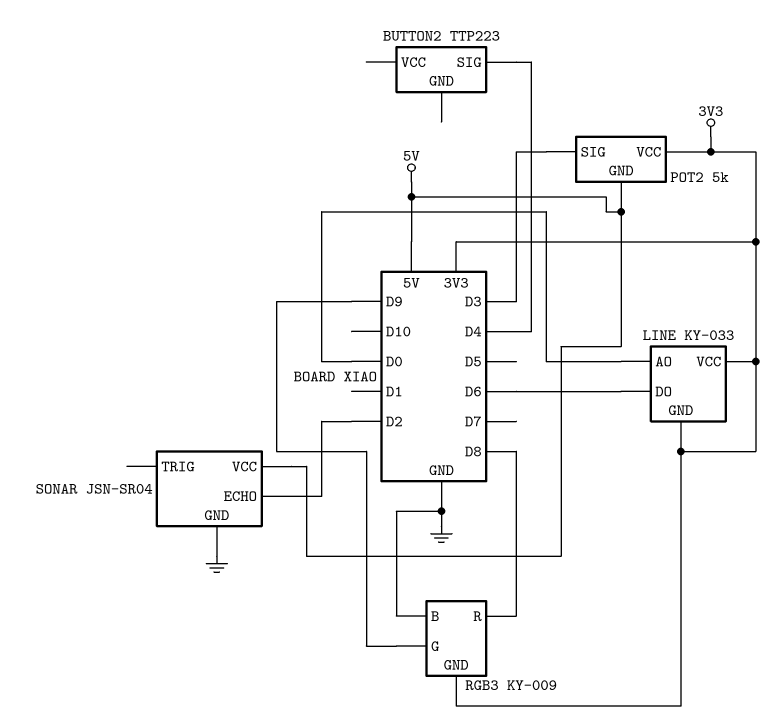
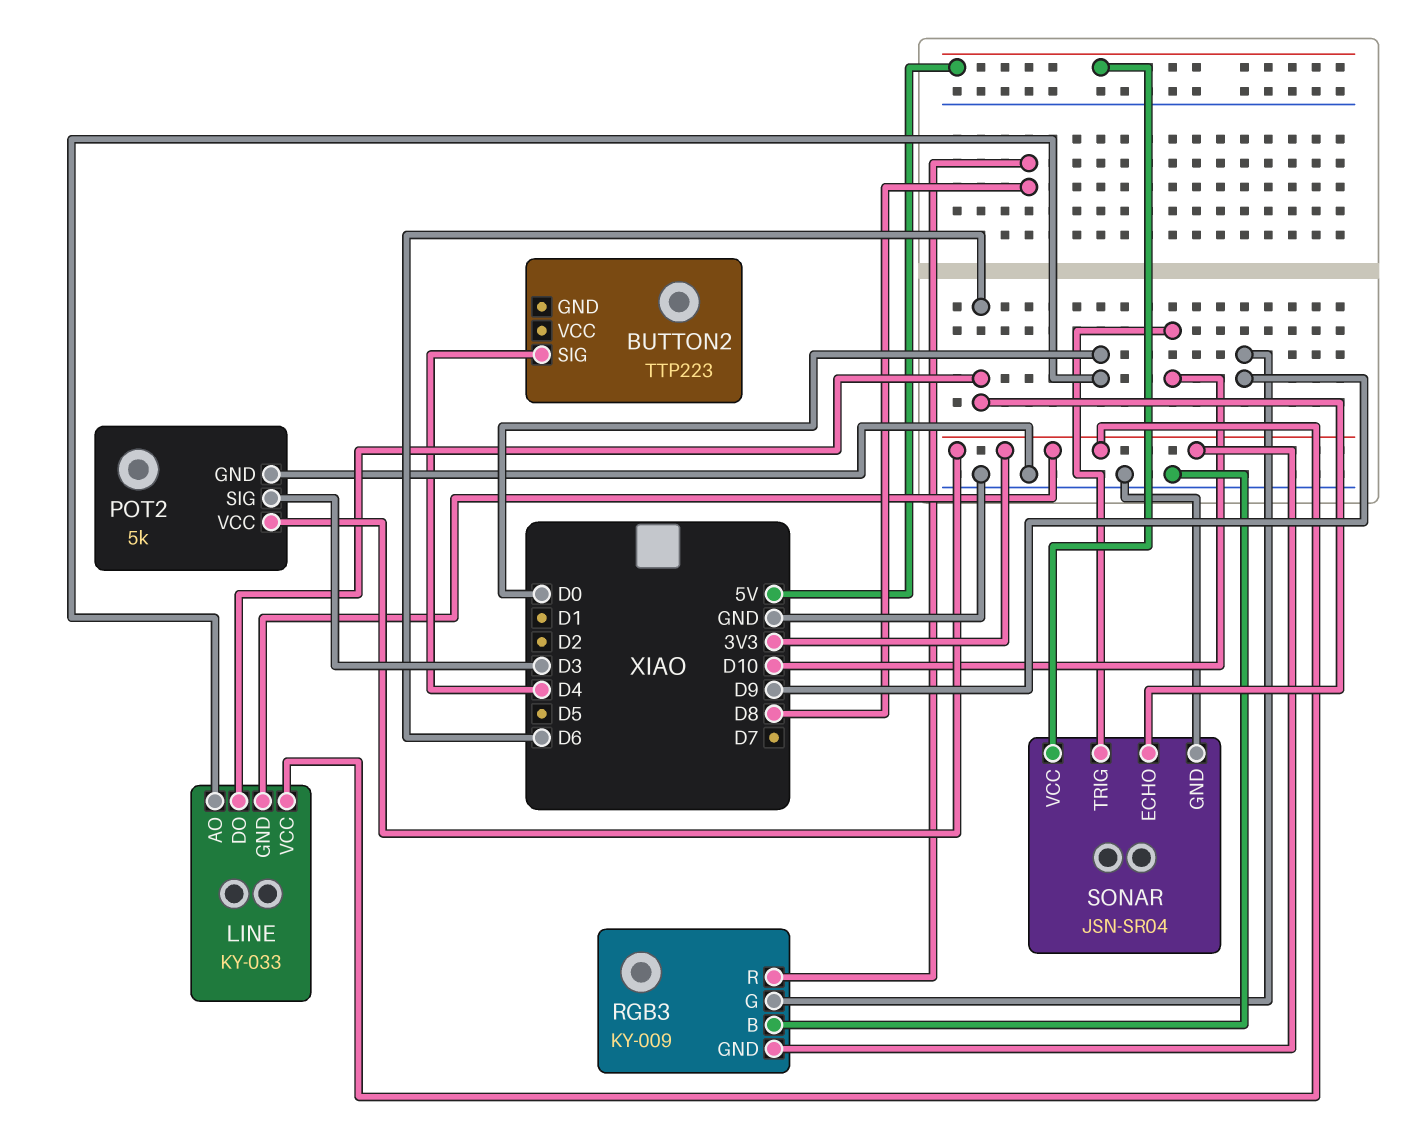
POT2 pin GND: 5V -> GND
SONAR pin ECHO: D2 -> D6
SONAR pin TRIG: none -> D10

